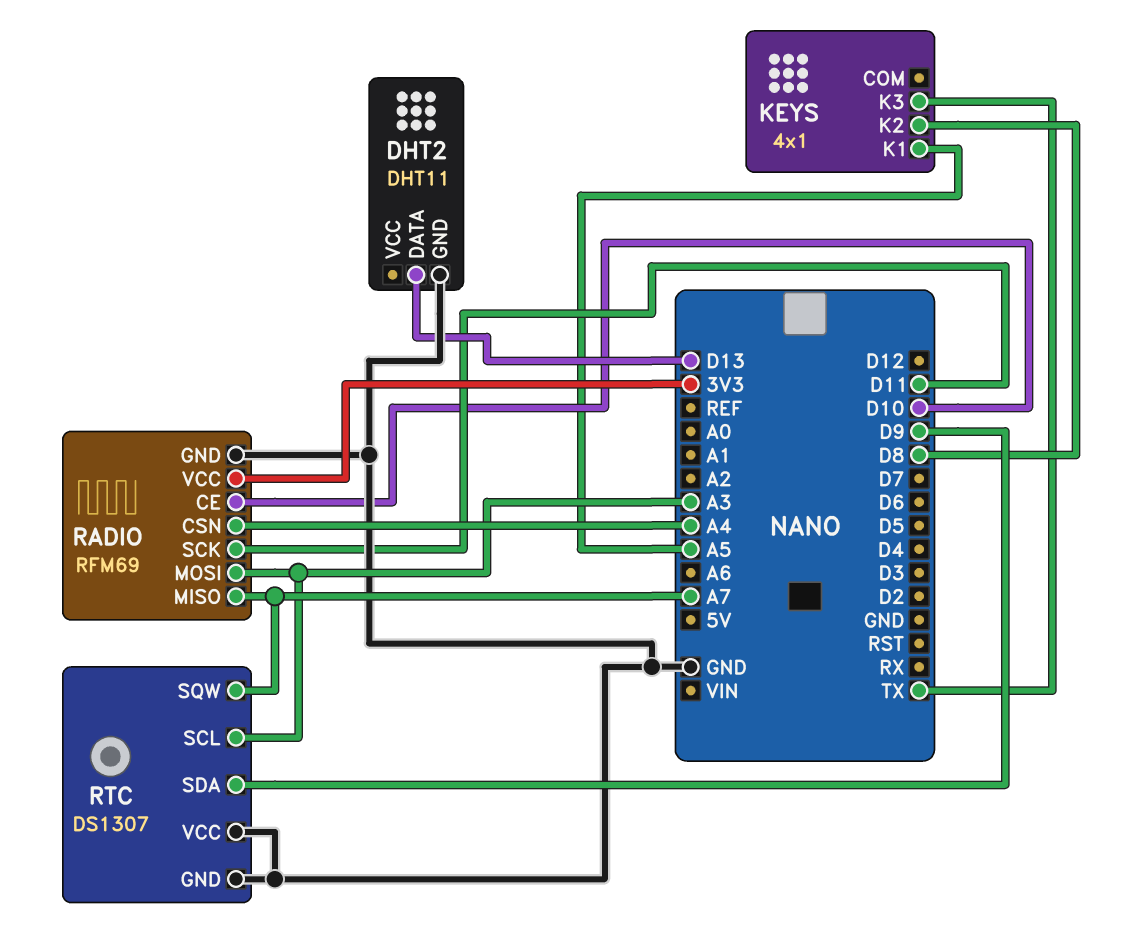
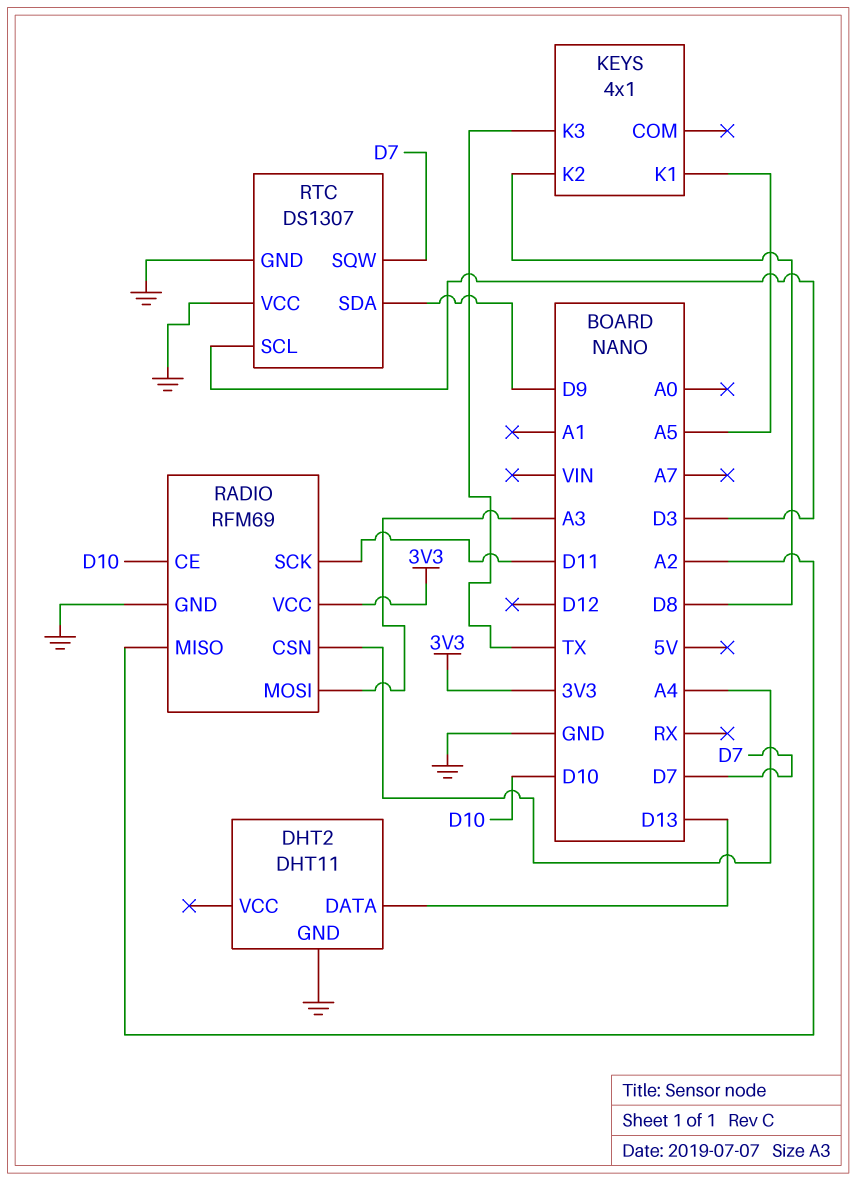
RADIO pin MISO: A7 -> A2
RTC pin SCL: A3 -> D3
RTC pin SQW: A7 -> D7

